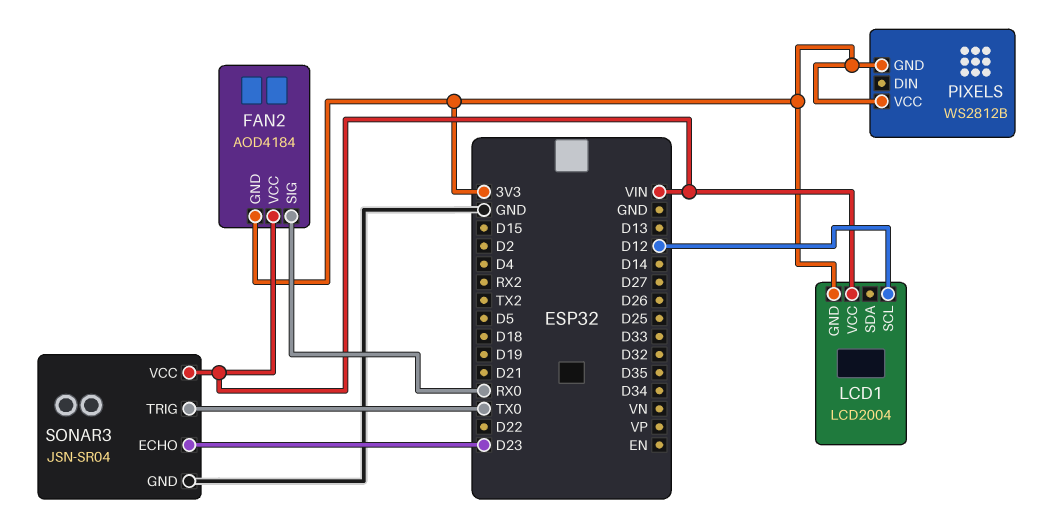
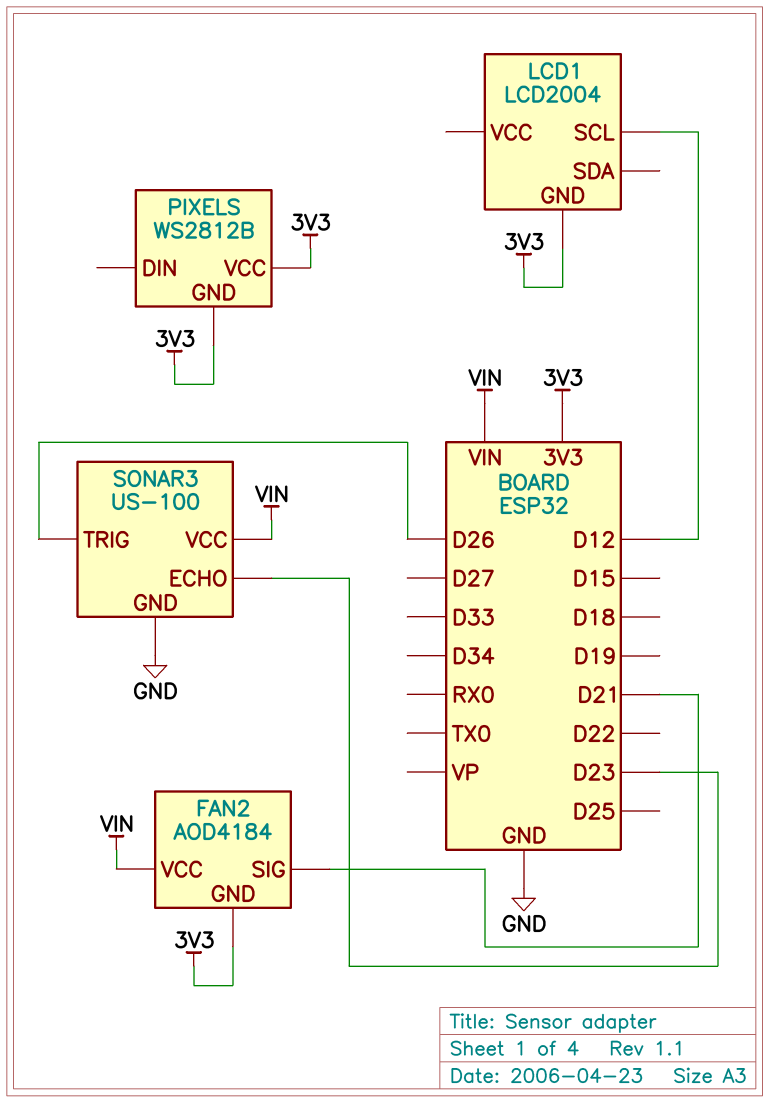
FAN2 pin SIG: RX0 -> D21
LCD1 pin VCC: VIN -> none
SONAR3: JSN-SR04 -> US-100
SONAR3 pin TRIG: TX0 -> D26

